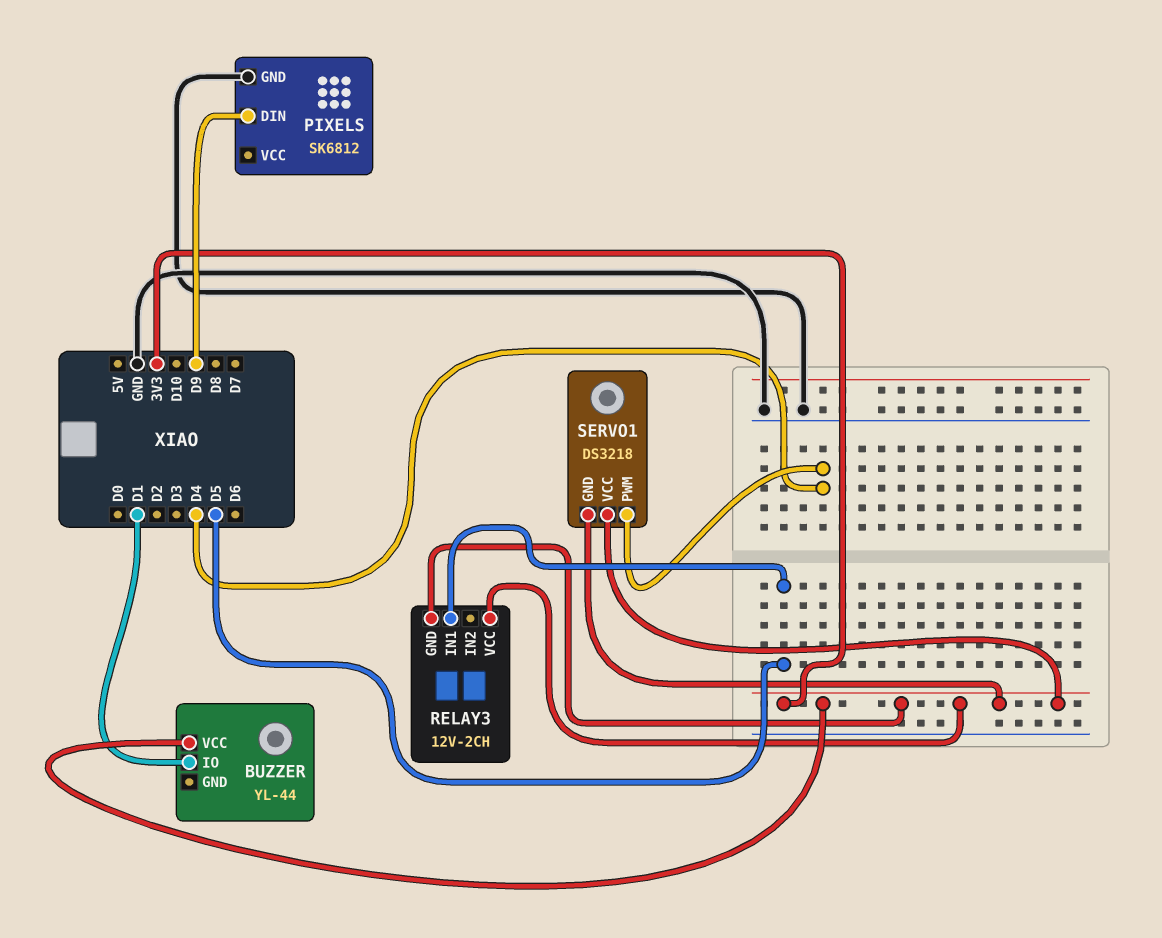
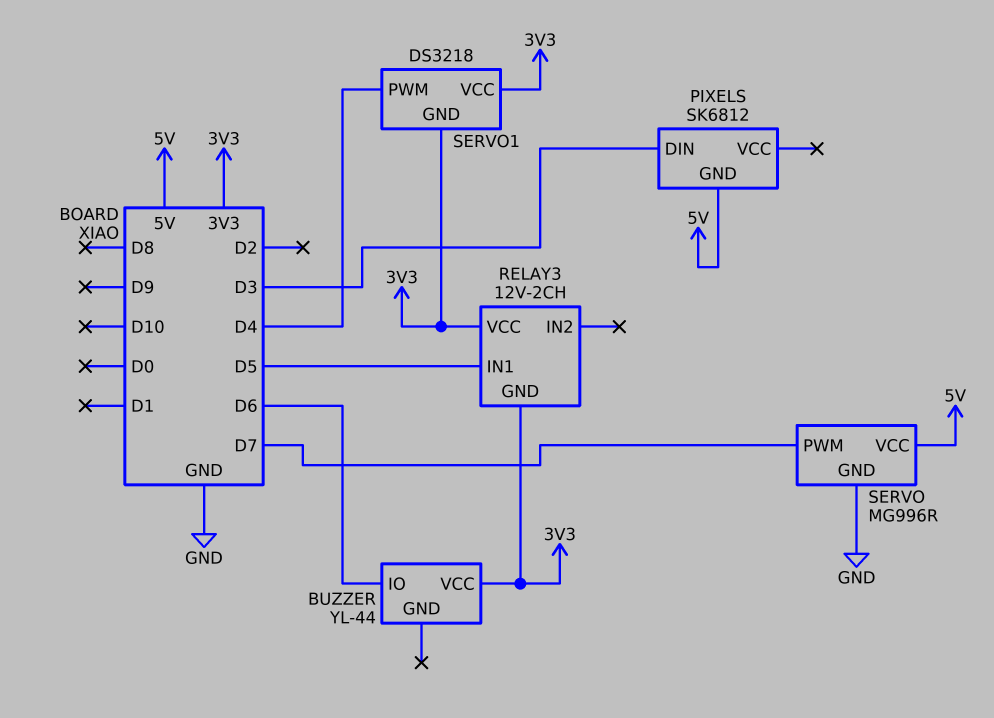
BUZZER pin IO: D1 -> D6
PIXELS pin DIN: D9 -> D3
PIXELS pin GND: GND -> 5V
SERVO: none -> MG996R
SERVO pin GND: none -> GND
SERVO pin PWM: none -> D7
SERVO pin VCC: none -> 5V

